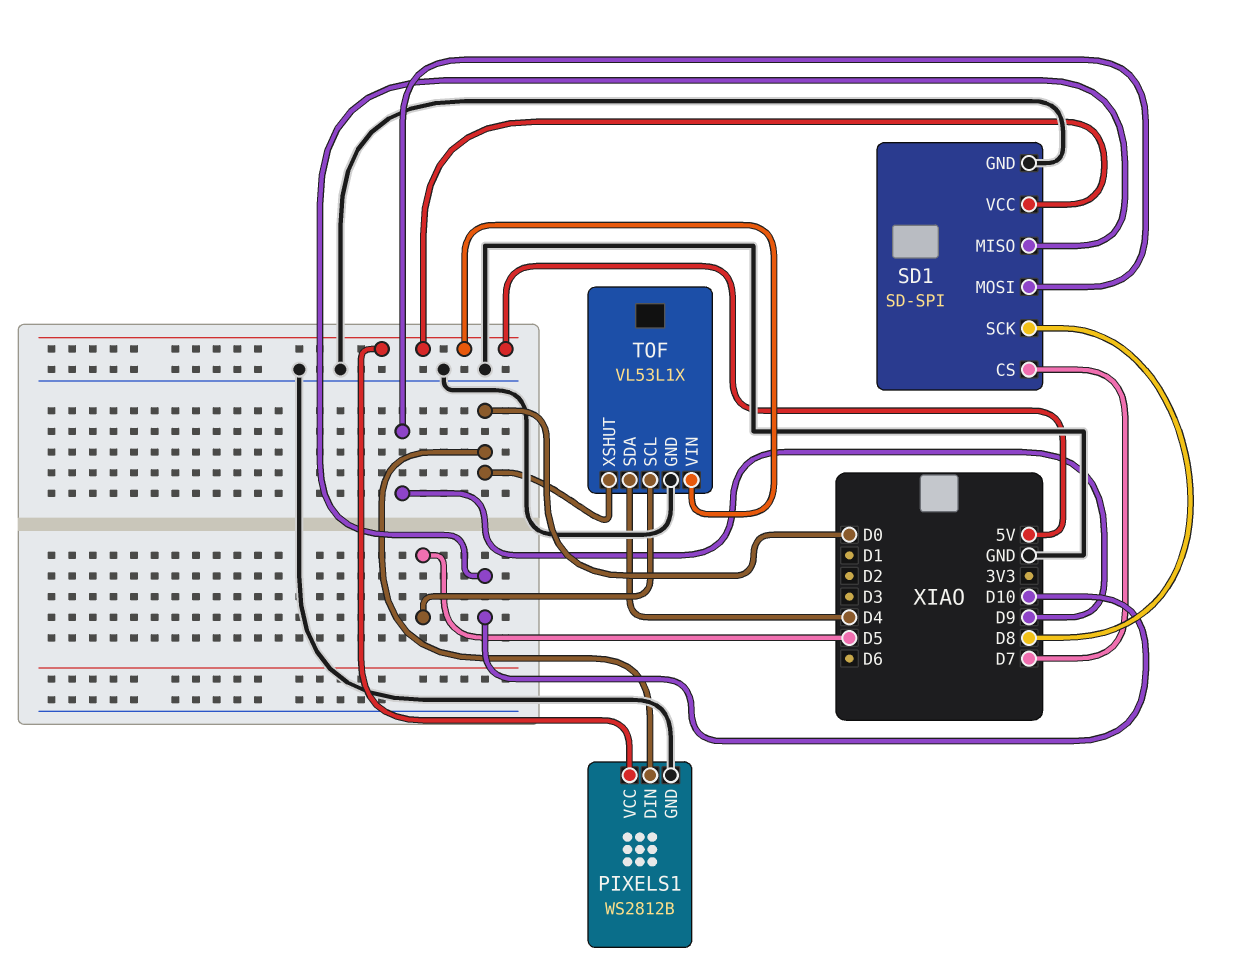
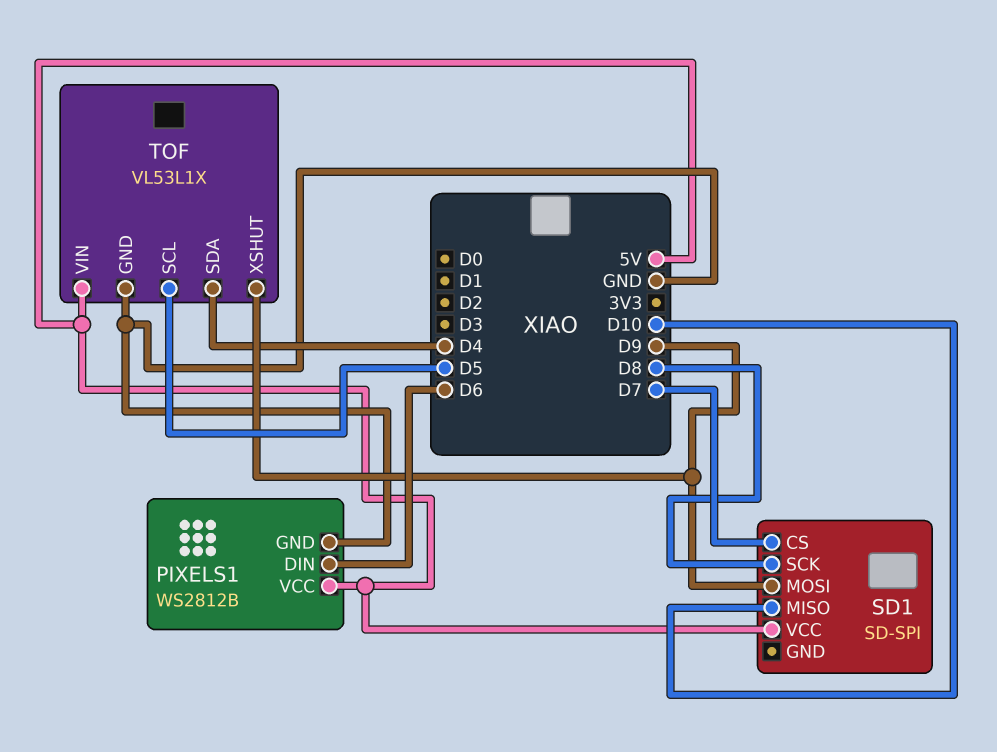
PIXELS1 pin DIN: D0 -> D6
SD1 pin GND: GND -> none
TOF pin XSHUT: D0 -> D9

